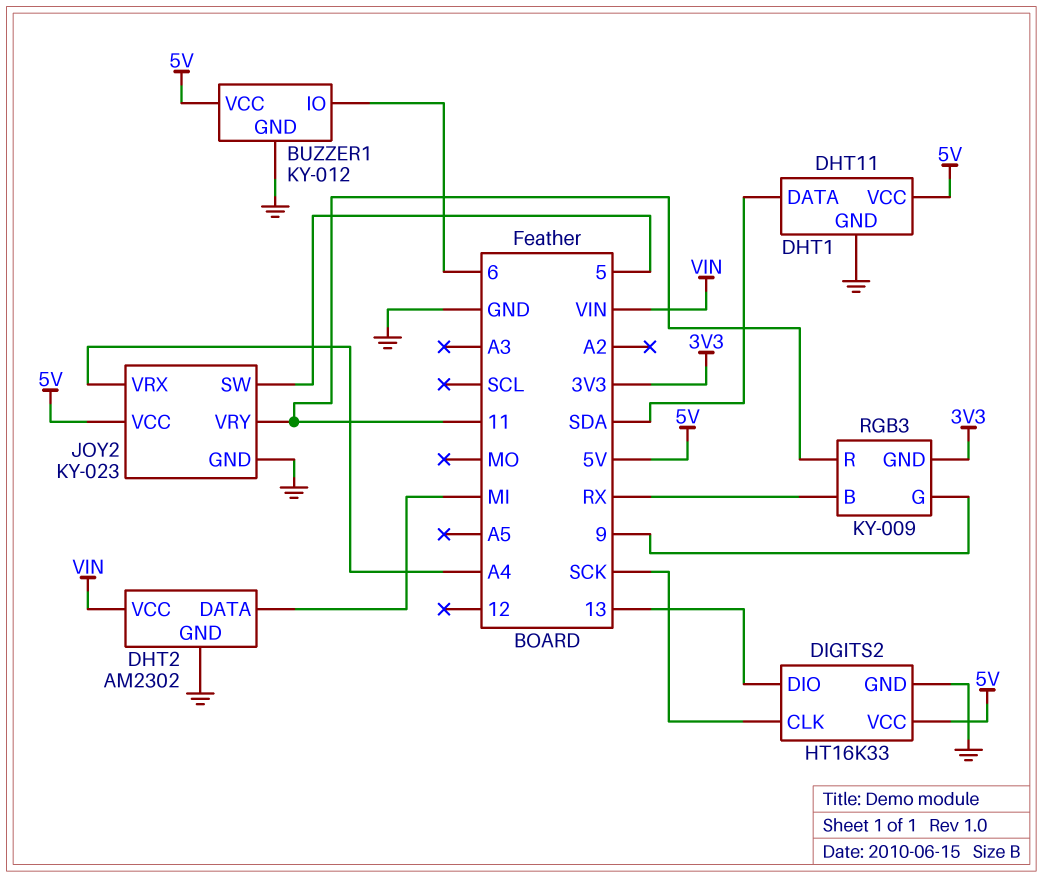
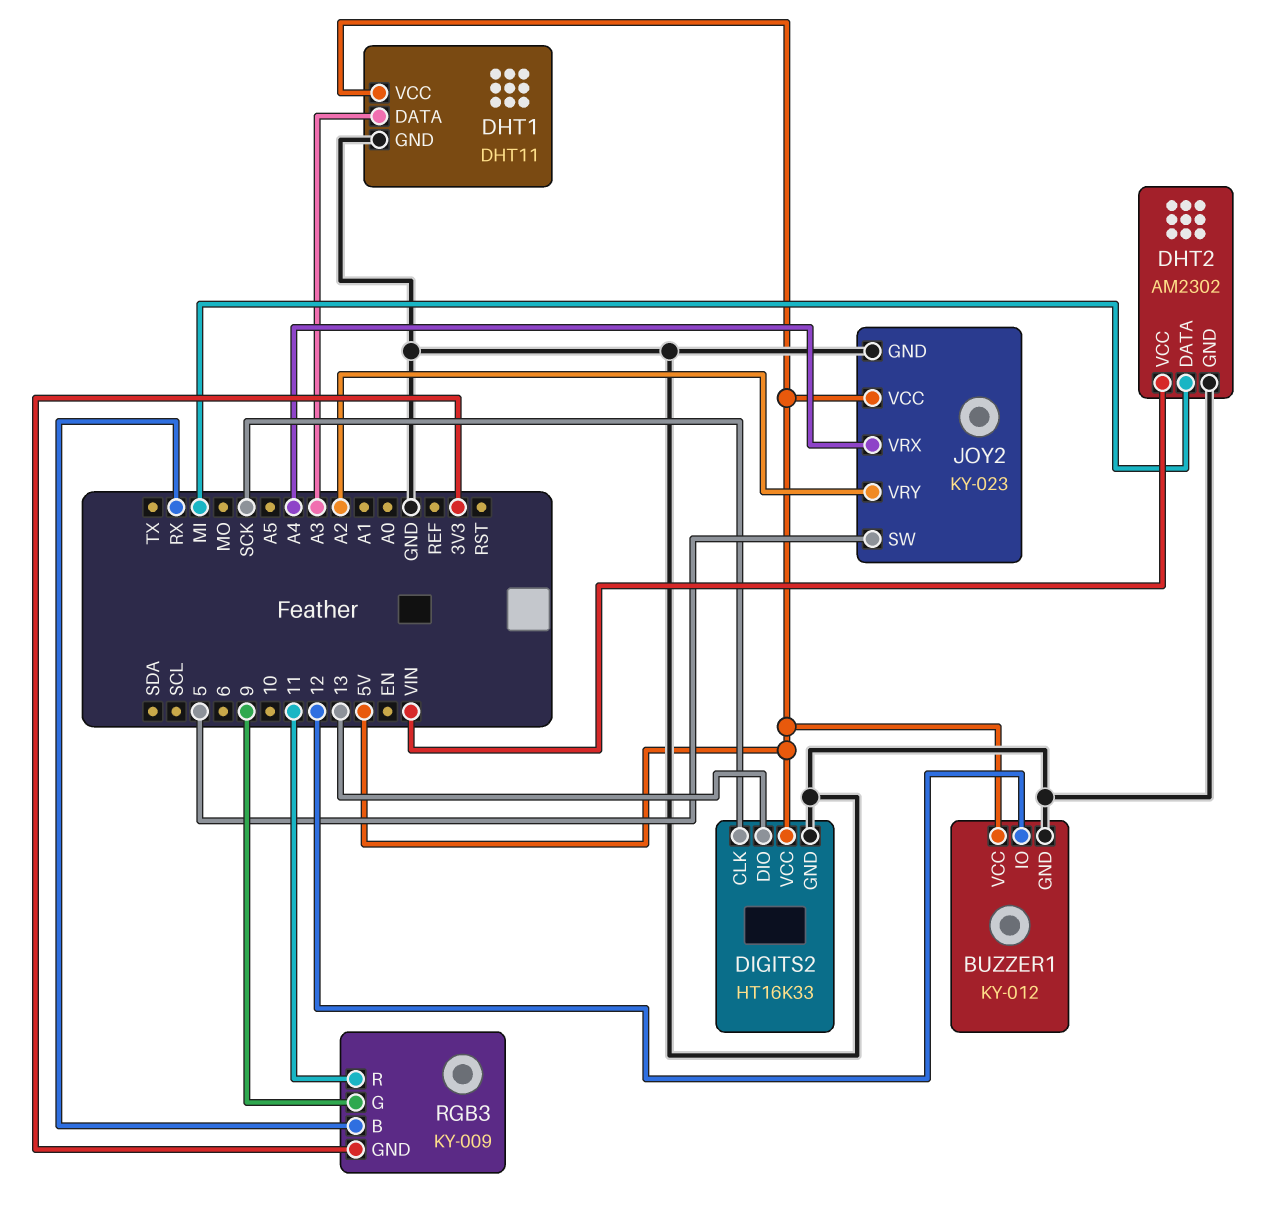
BUZZER1 pin IO: 6 -> 12
DHT1 pin DATA: SDA -> A3
JOY2 pin VRY: 11 -> A2

